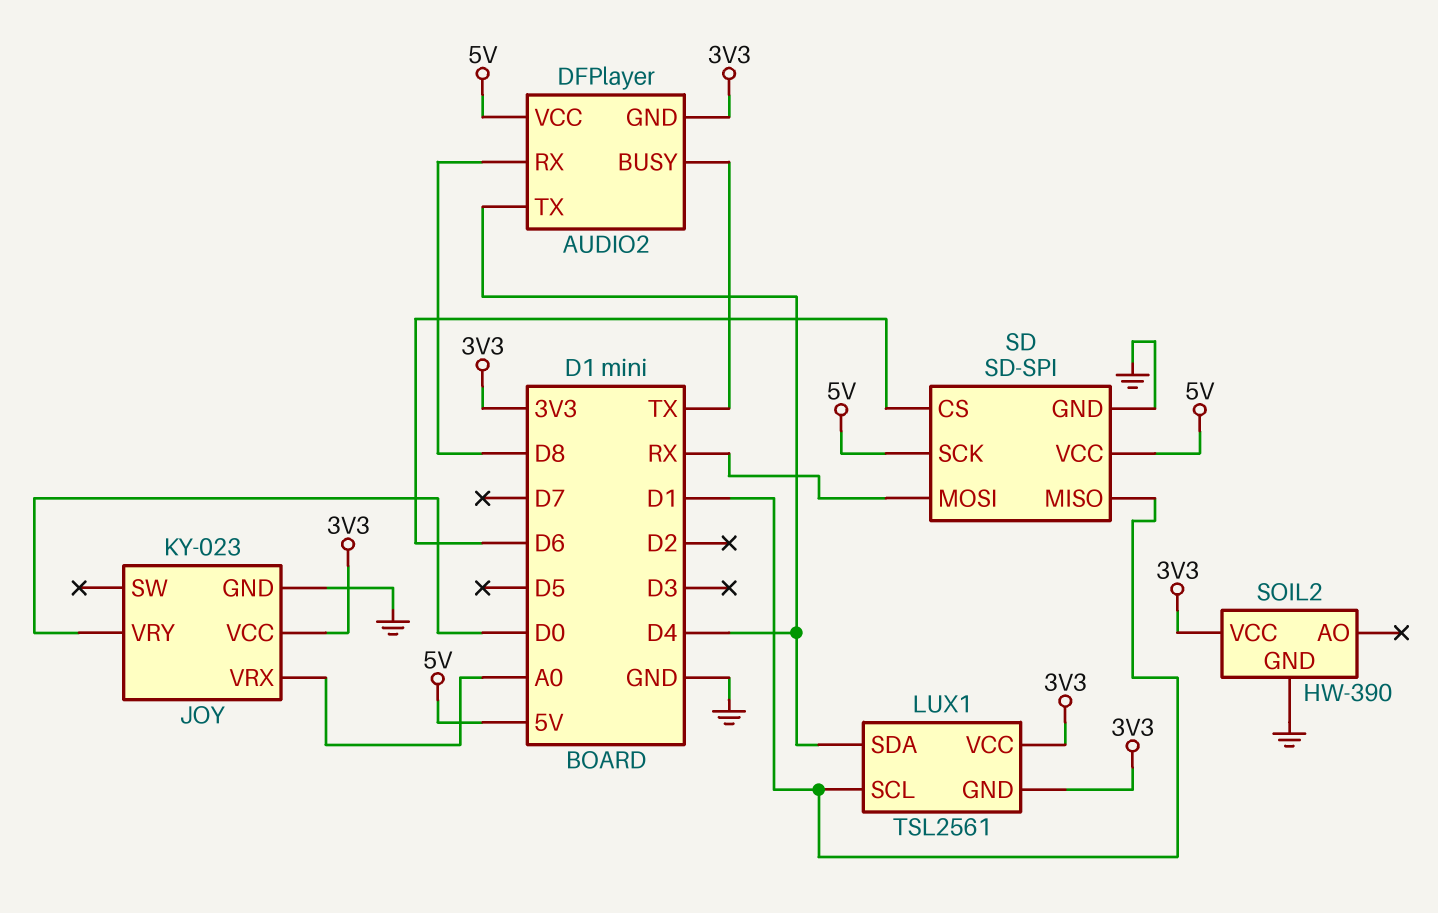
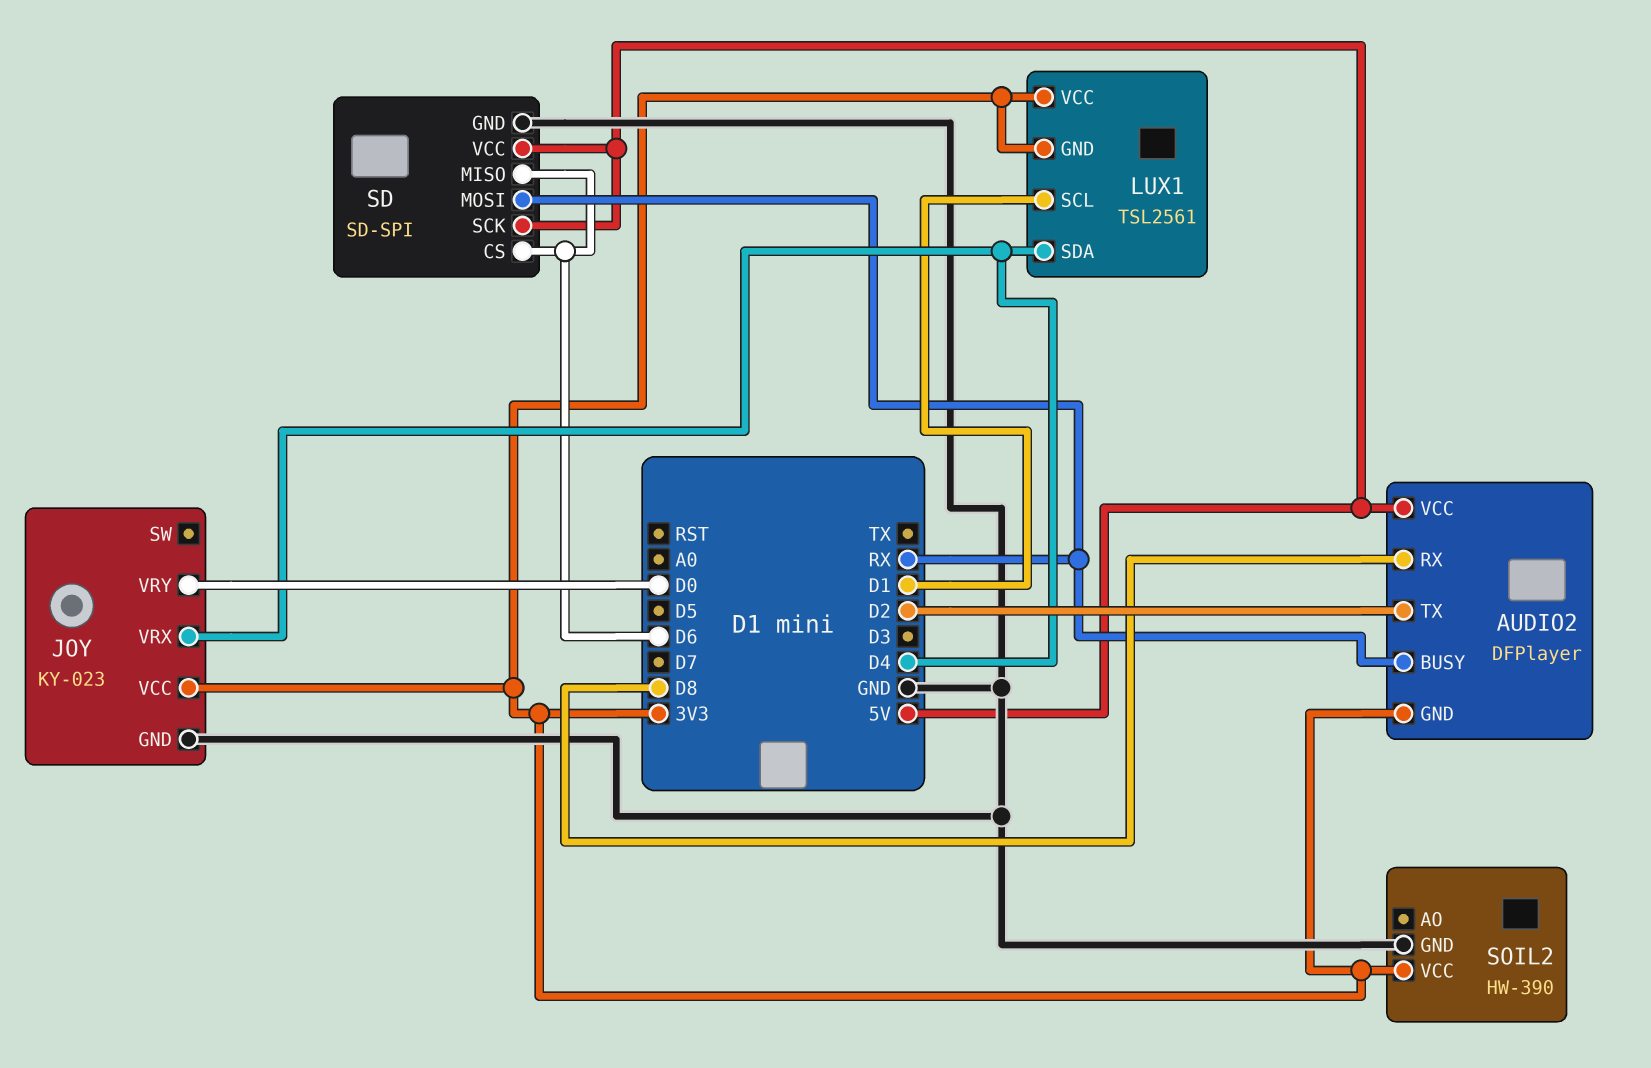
AUDIO2 pin BUSY: TX -> RX
AUDIO2 pin TX: D4 -> D2
JOY pin VRX: A0 -> D4
SD pin MISO: D1 -> D6

